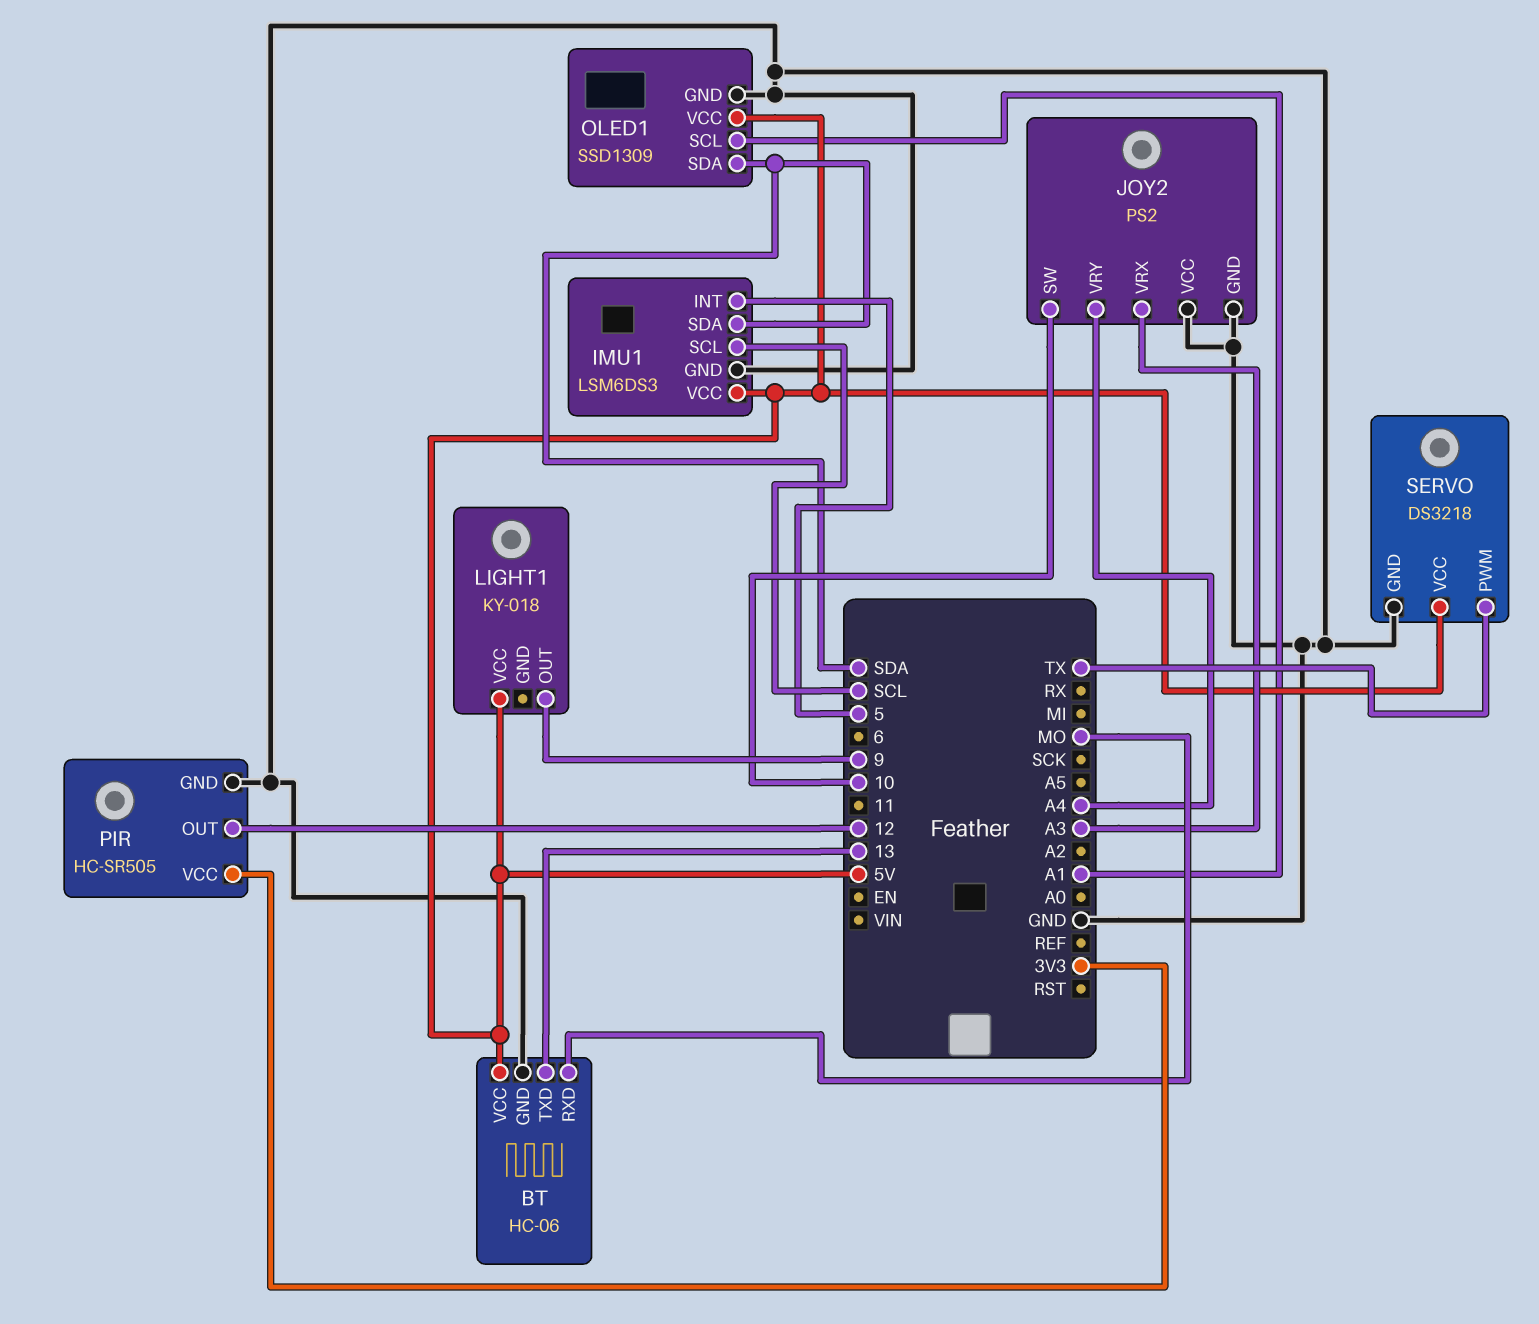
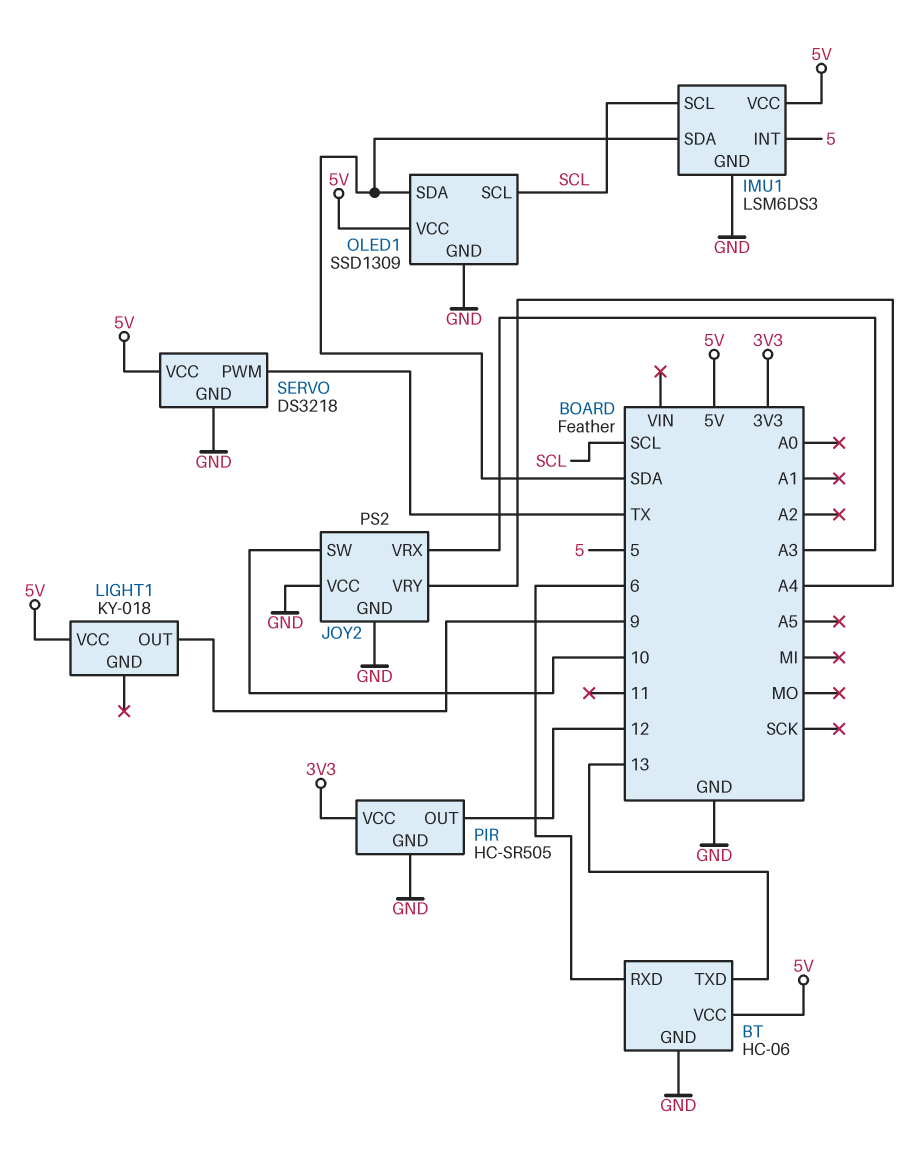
BT pin RXD: MO -> 6
OLED1 pin SCL: A1 -> SCL

